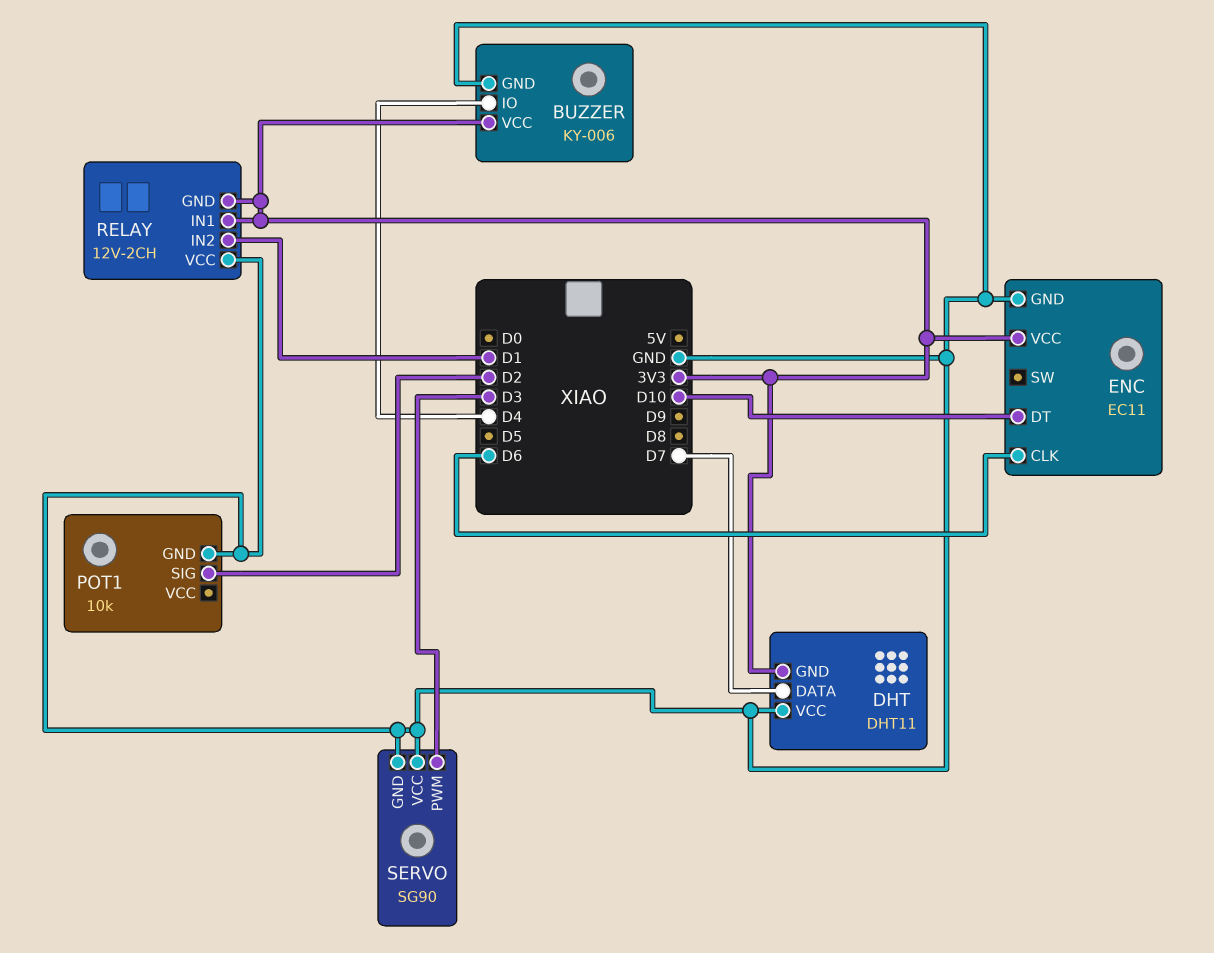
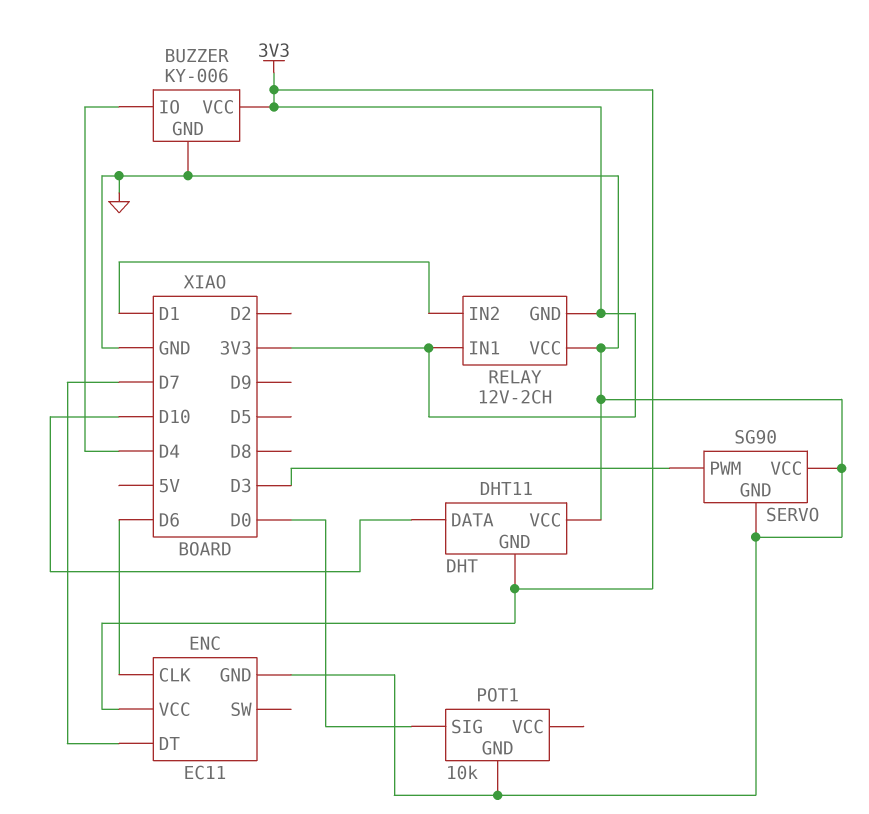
DHT pin DATA: D7 -> D10
ENC pin DT: D10 -> D7
POT1 pin SIG: D2 -> D0

